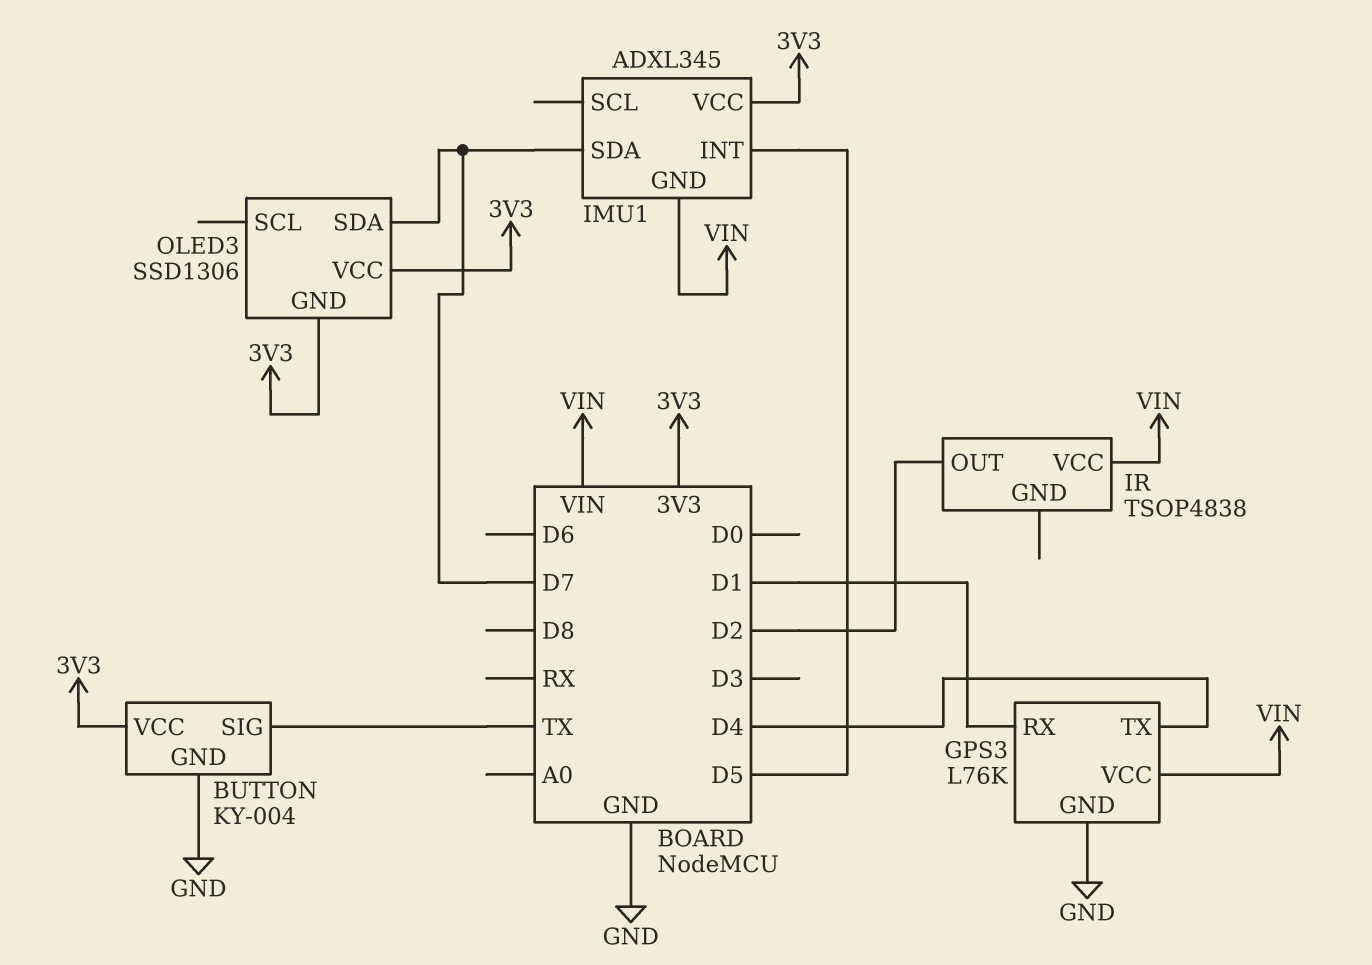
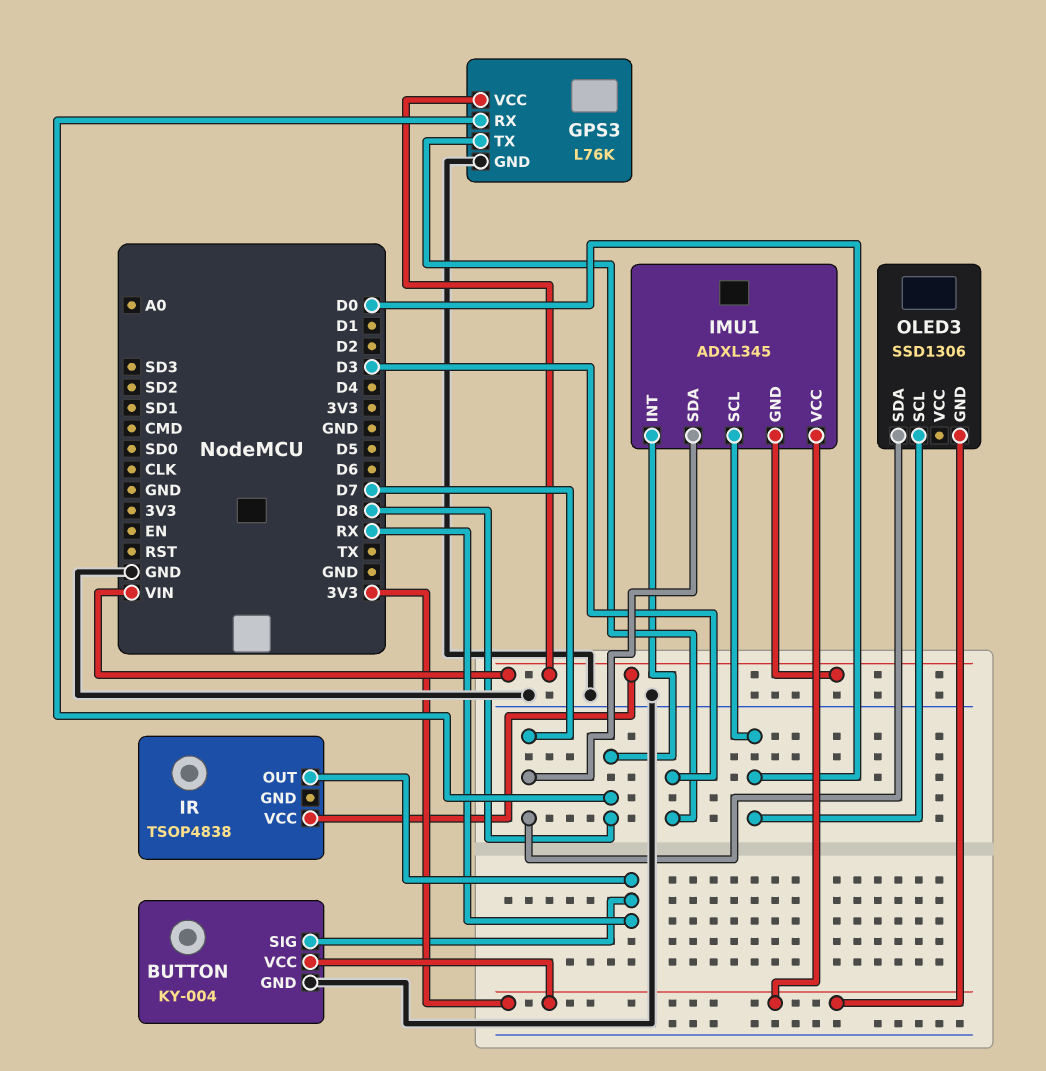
BUTTON pin SIG: TX -> RX
GPS3 pin RX: D1 -> D8
GPS3 pin TX: D4 -> D3
IMU1 pin INT: D5 -> D8
IMU1 pin SCL: none -> D0
IR pin OUT: D2 -> RX
OLED3 pin SCL: none -> D0
OLED3 pin VCC: 3V3 -> none

